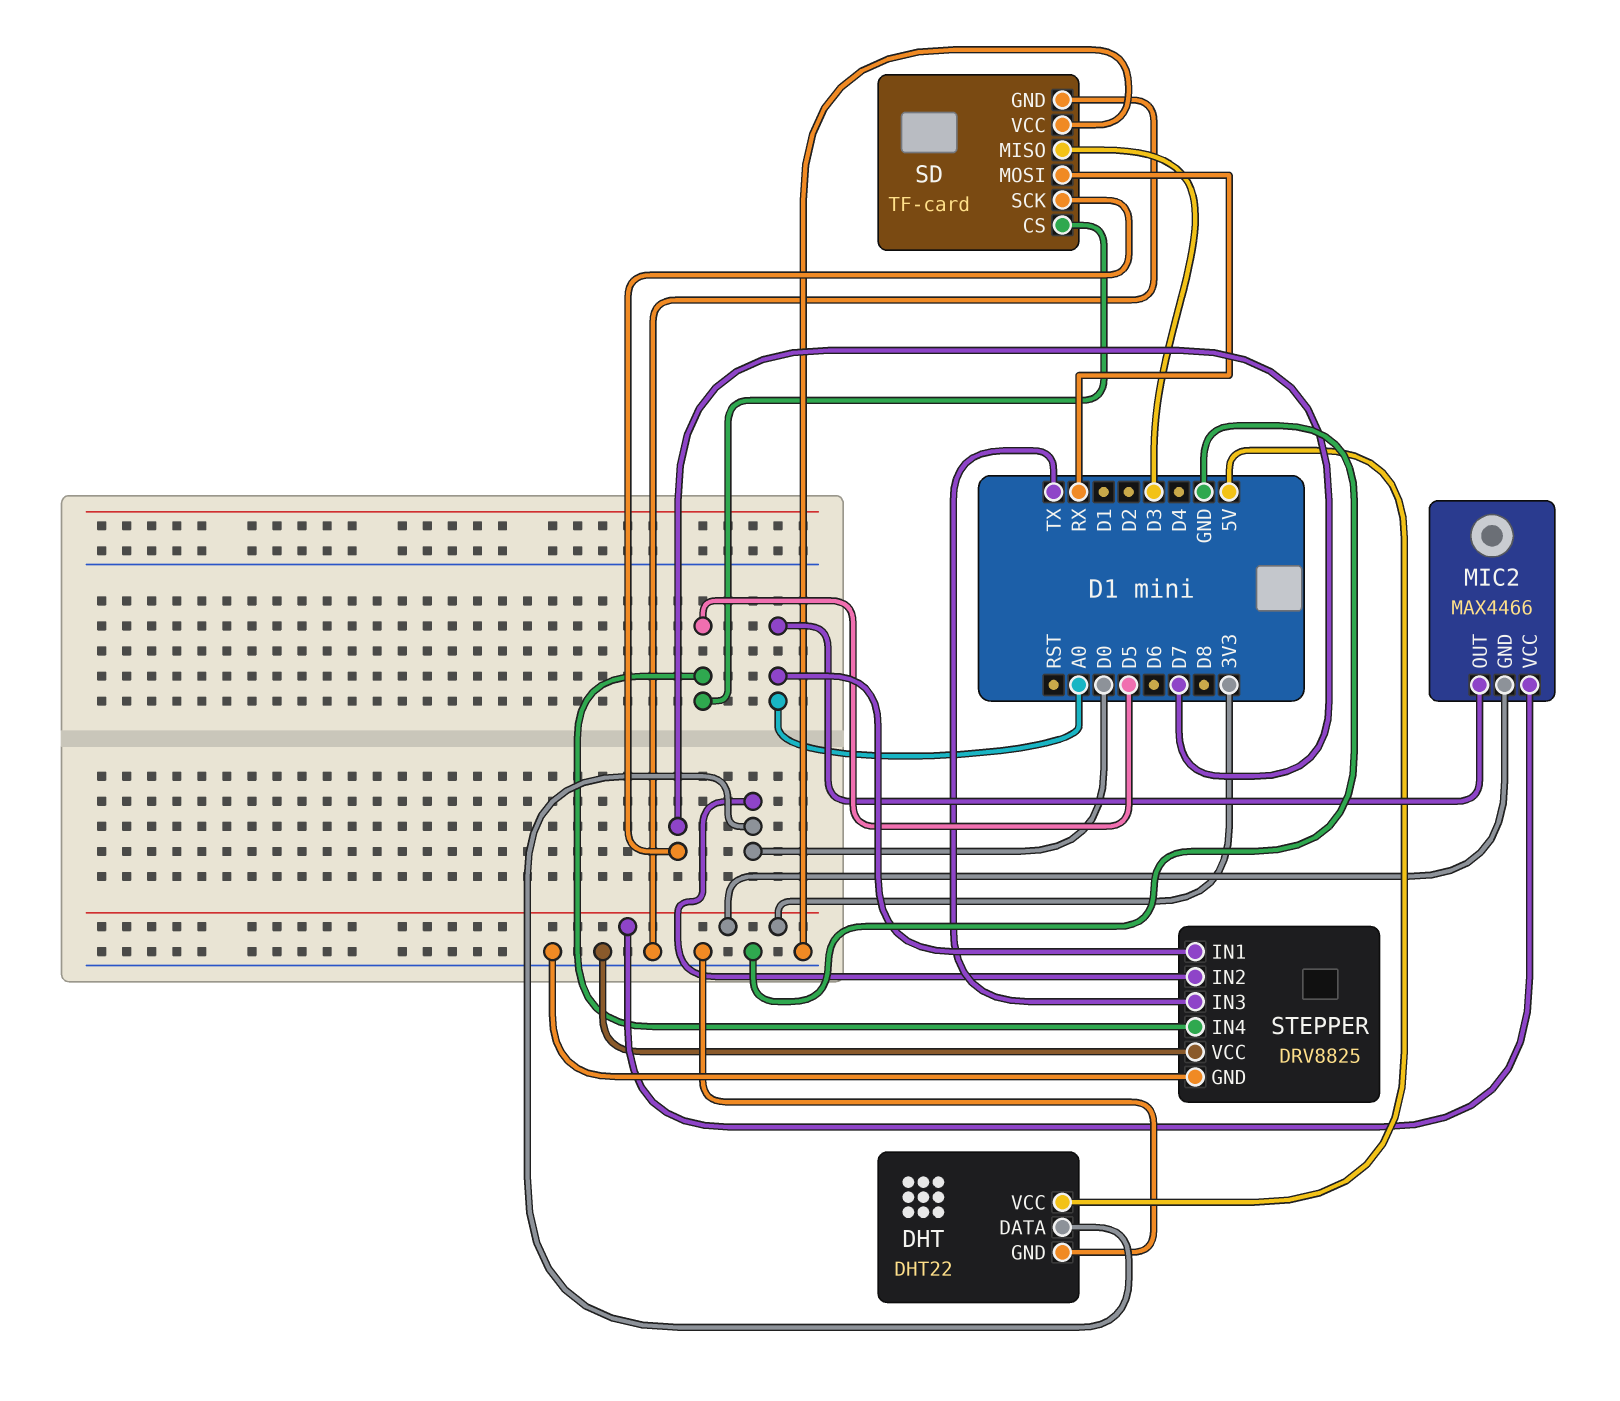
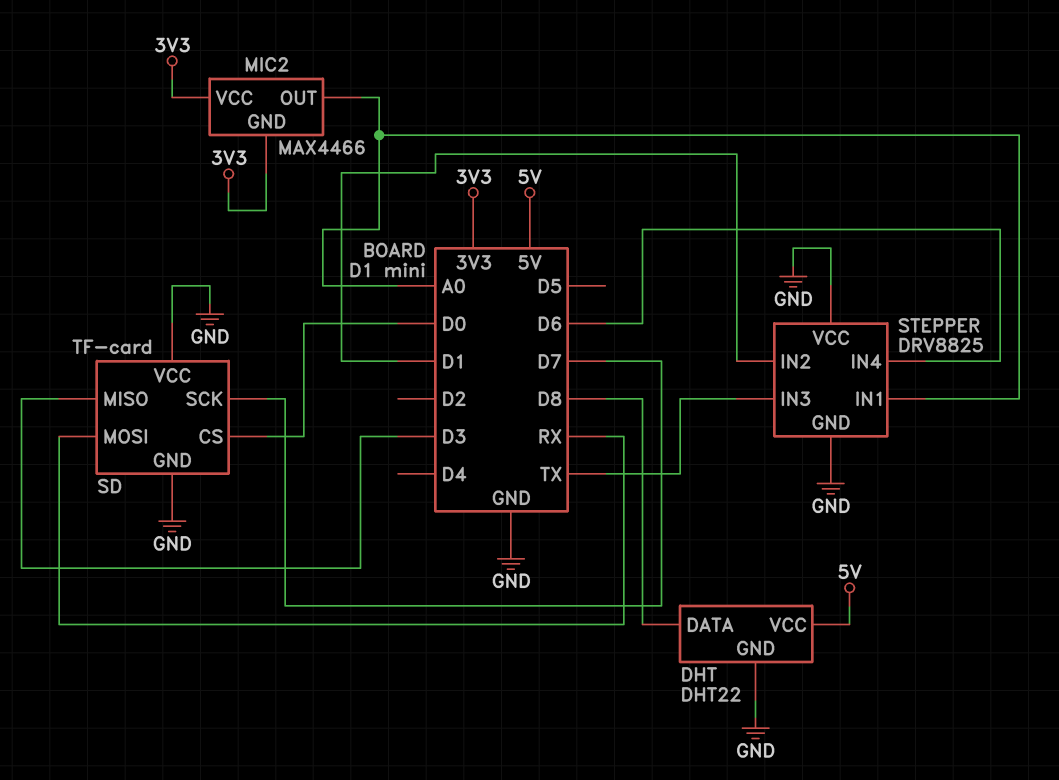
DHT pin DATA: D0 -> D8
SD pin CS: D5 -> D0
STEPPER pin IN2: D0 -> D1
STEPPER pin IN4: D5 -> D6

